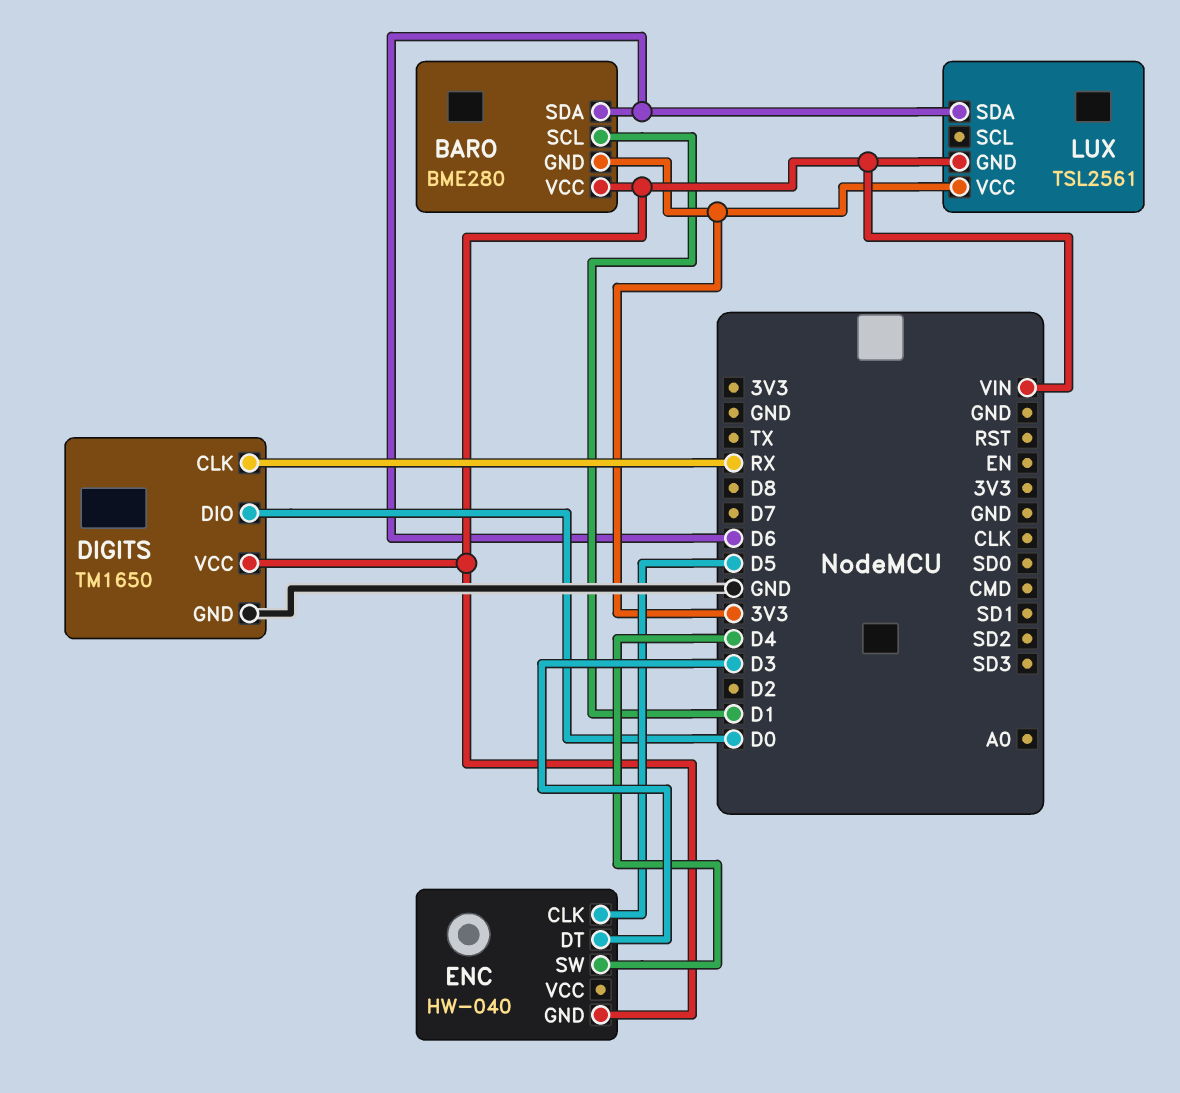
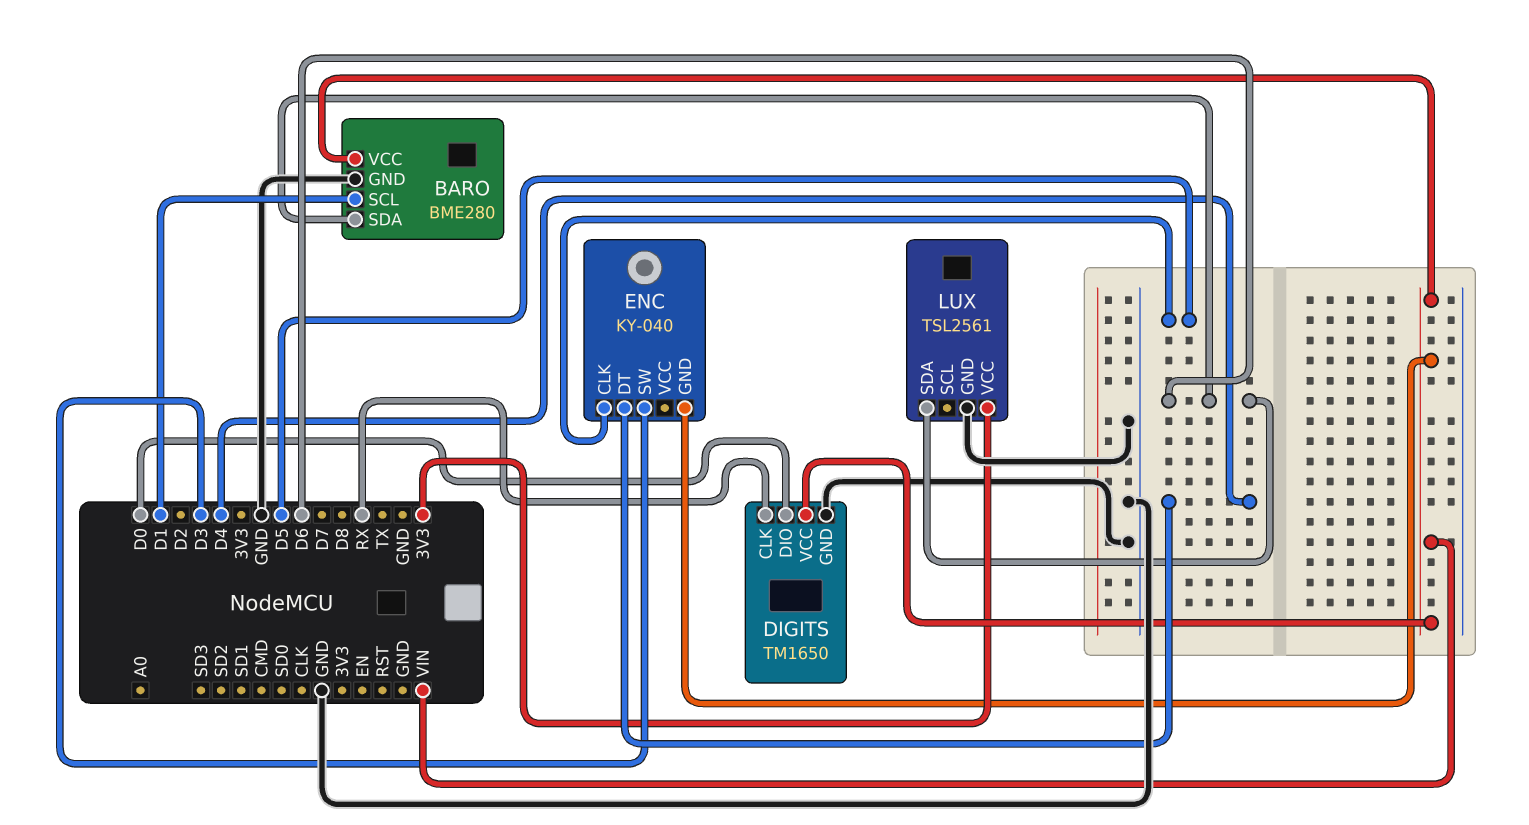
BARO pin GND: 3V3 -> GND
ENC: HW-040 -> KY-040
ENC pin DT: D3 -> D4
ENC pin SW: D4 -> D3
LUX pin GND: VIN -> GND

